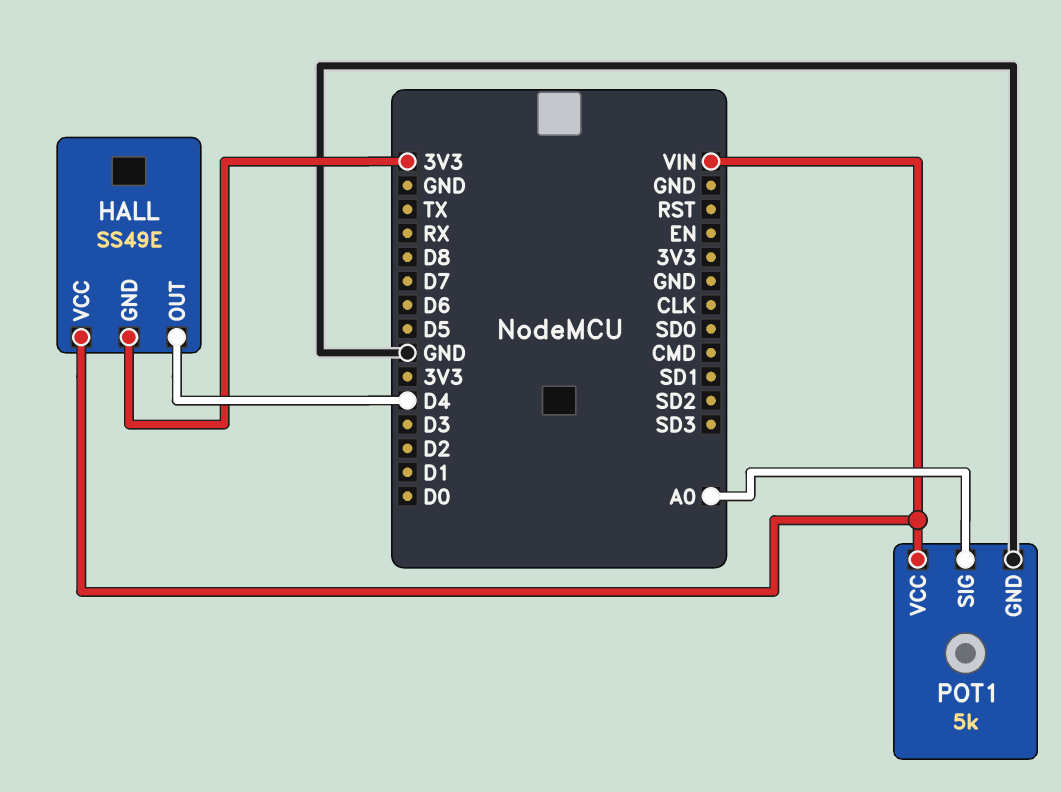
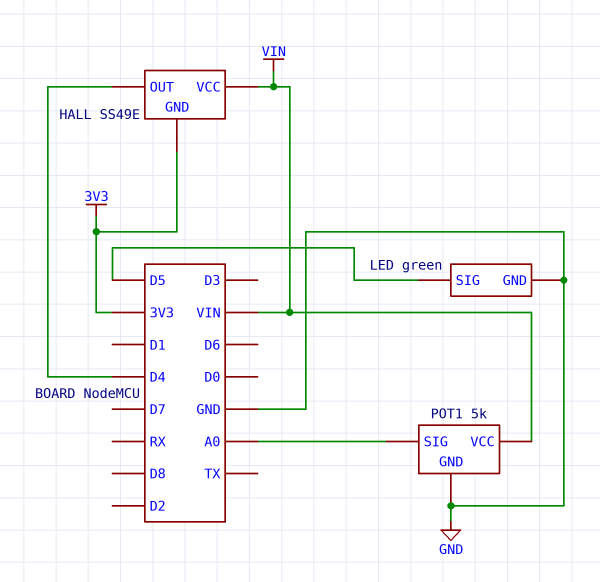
LED: none -> green
LED pin GND: none -> GND
LED pin SIG: none -> D5

